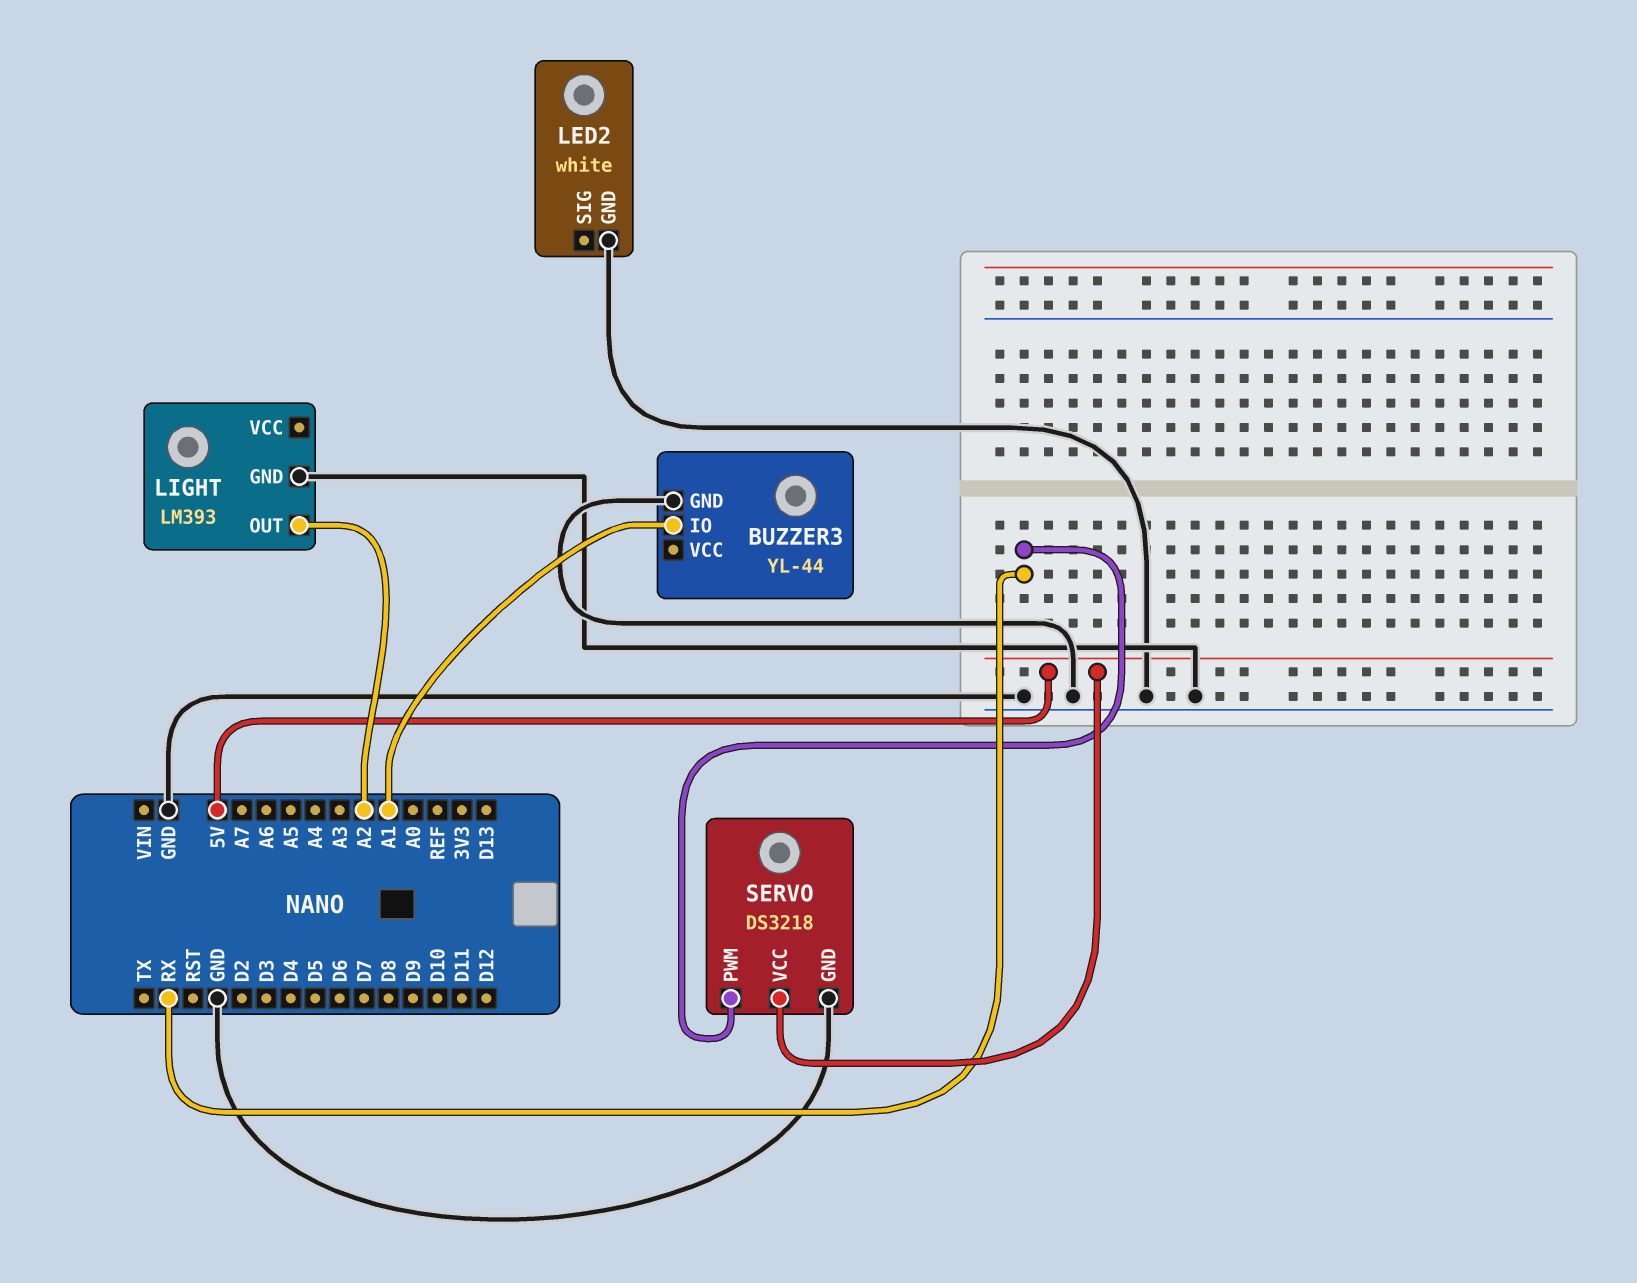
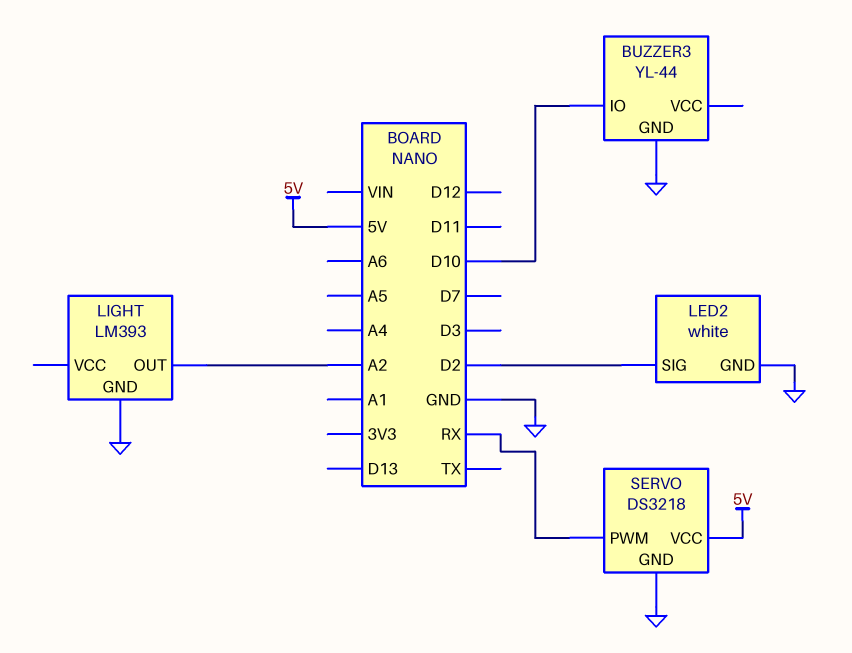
BUZZER3 pin IO: A1 -> D10
LED2 pin SIG: none -> D2

